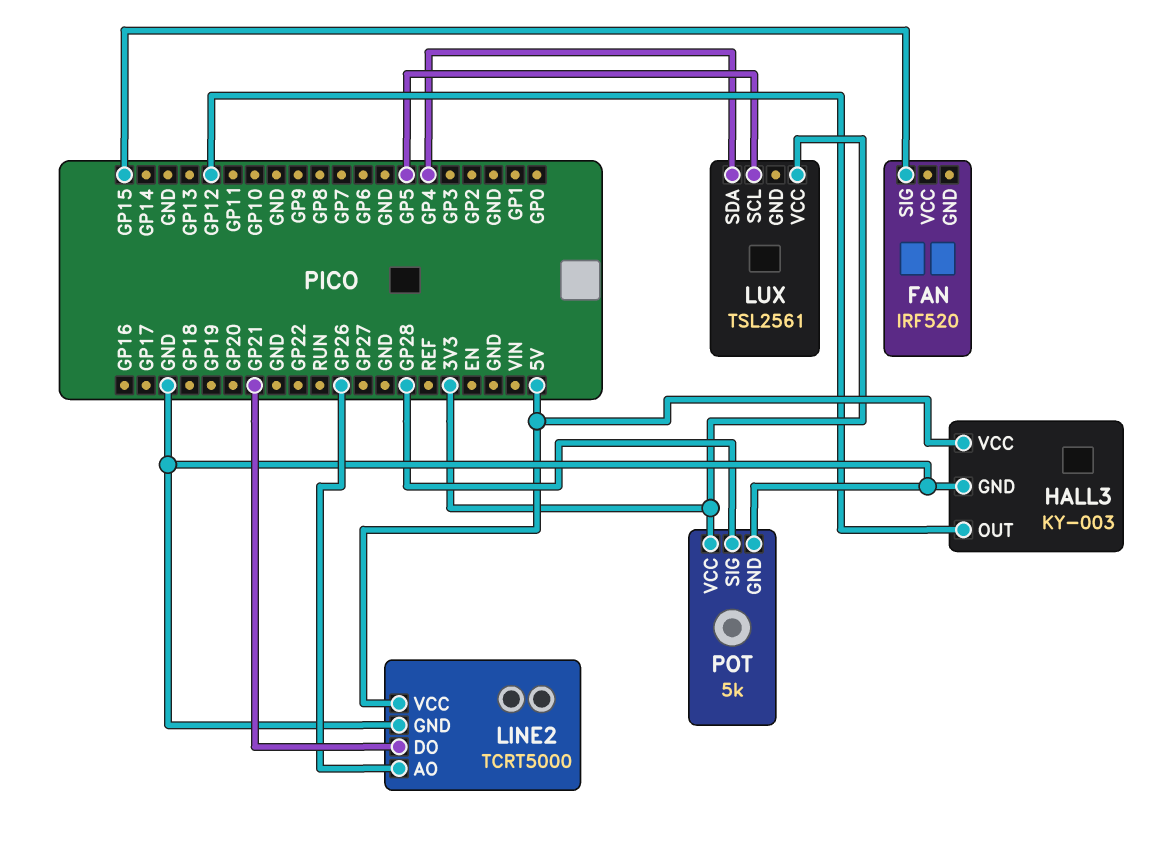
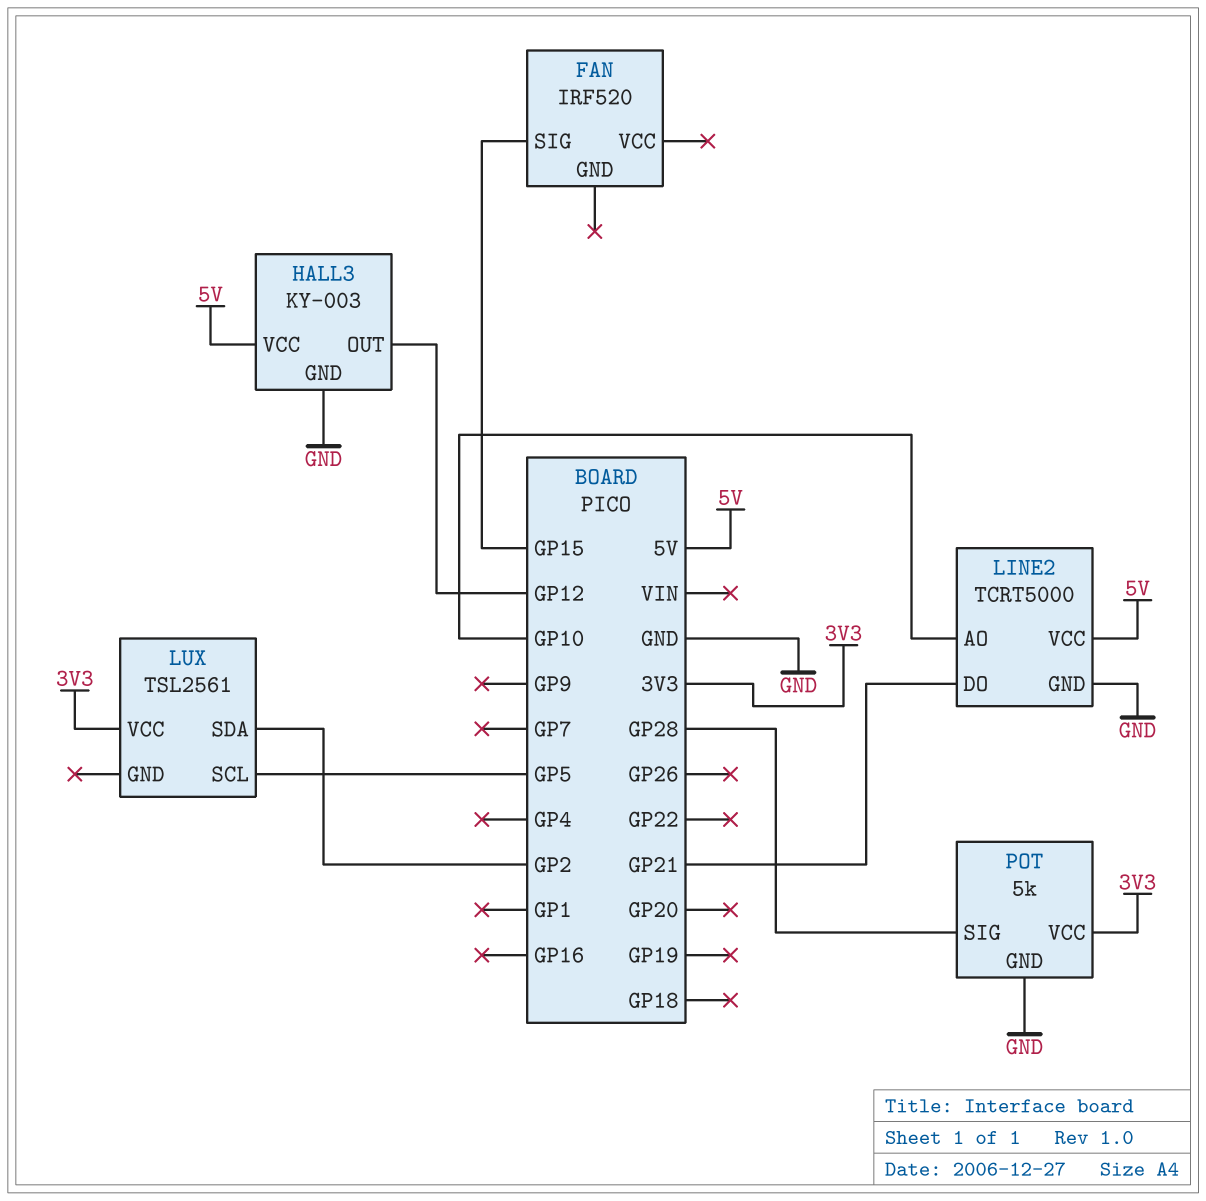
LINE2 pin AO: GP26 -> GP10
LUX pin SDA: GP4 -> GP2

